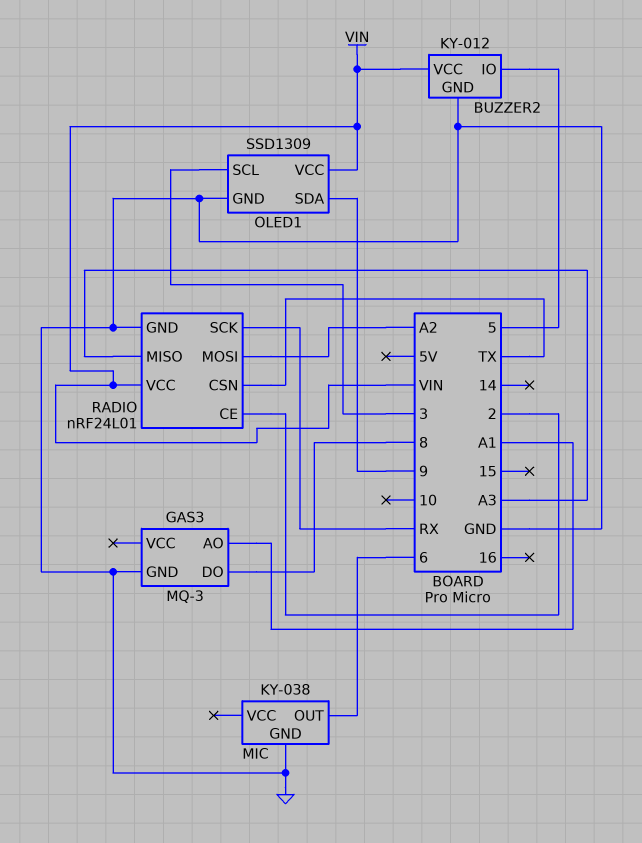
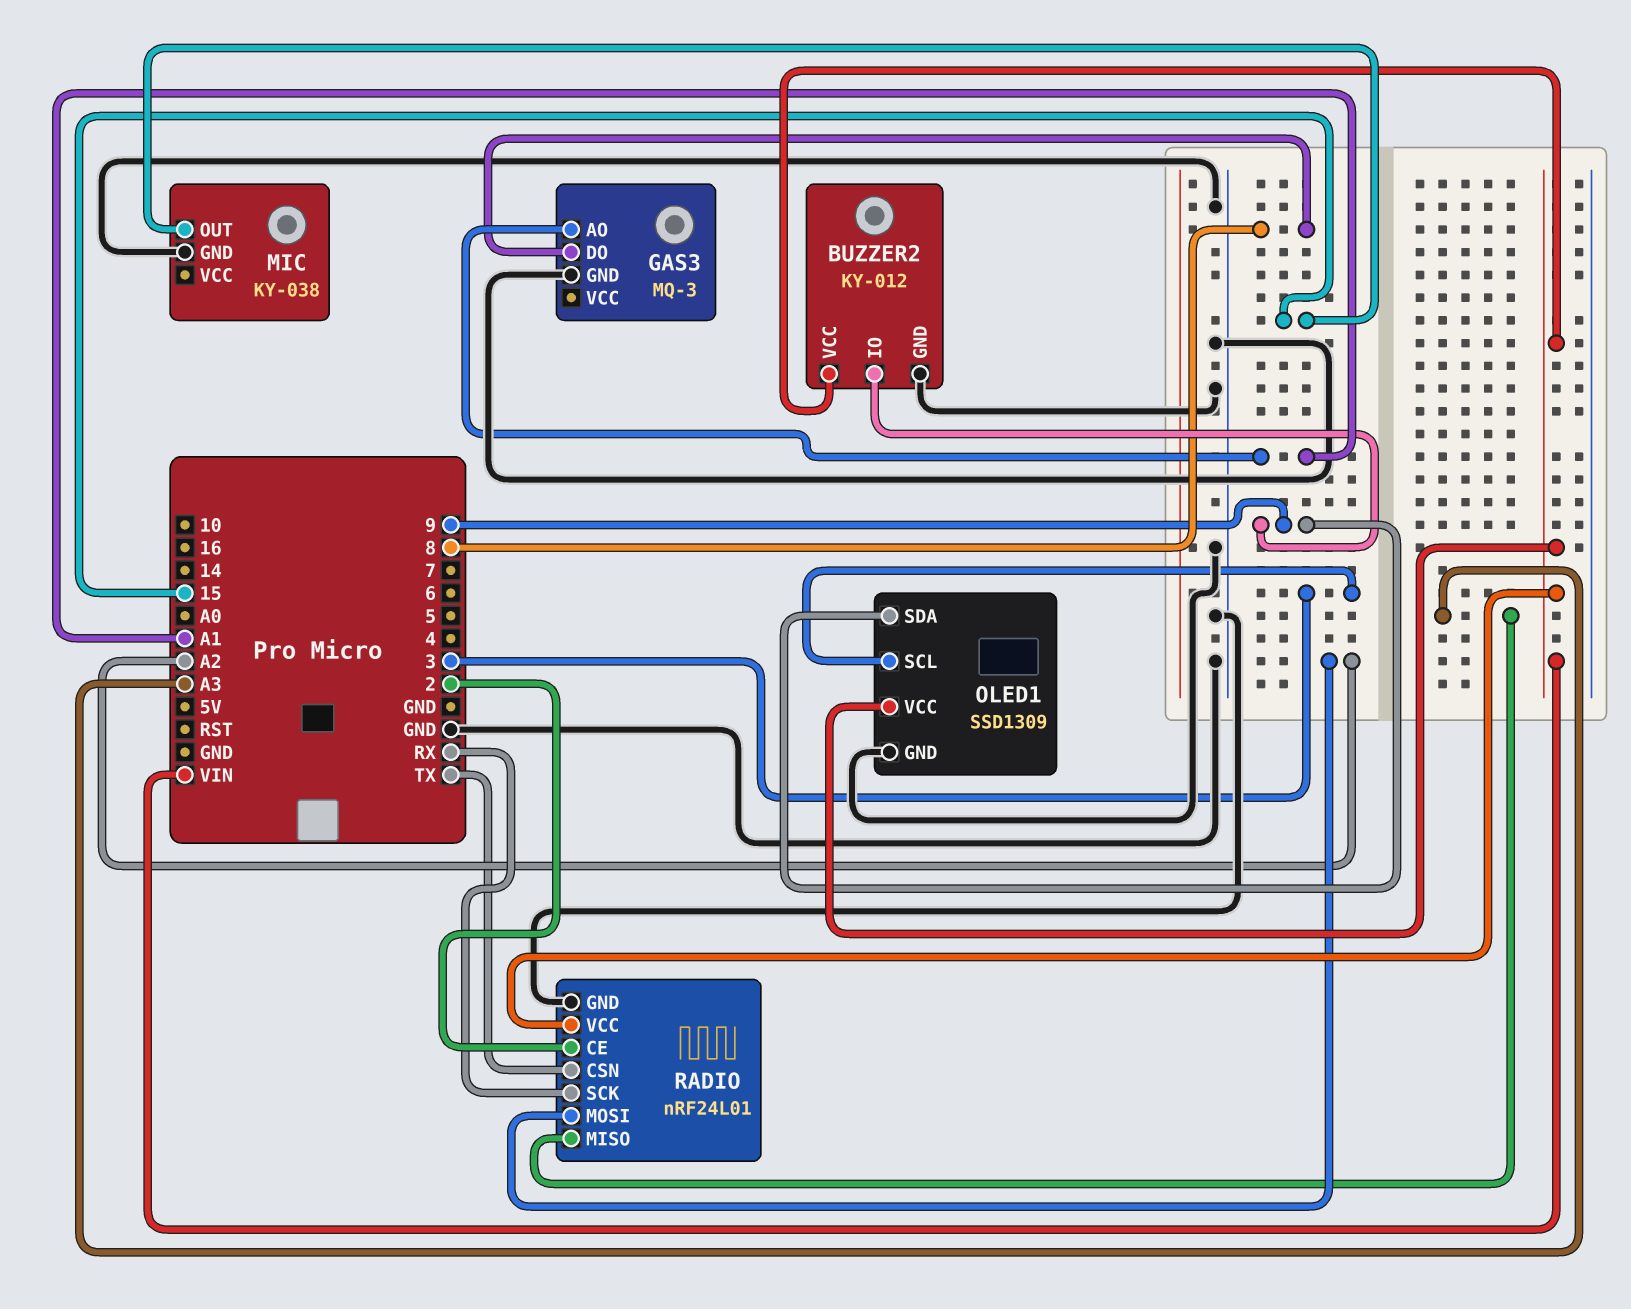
BUZZER2 pin IO: 5 -> 9
MIC pin OUT: 6 -> 15

